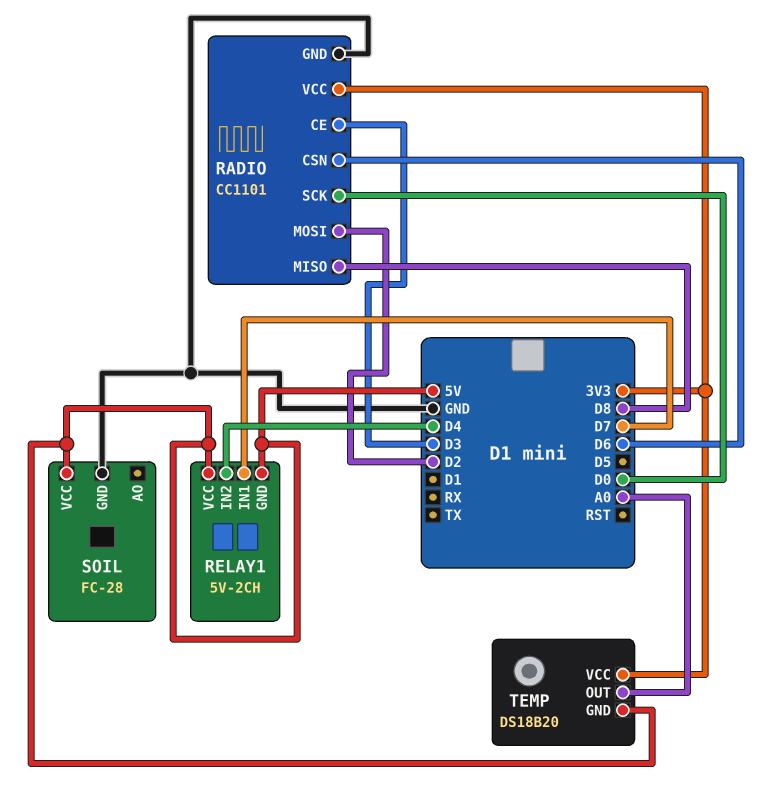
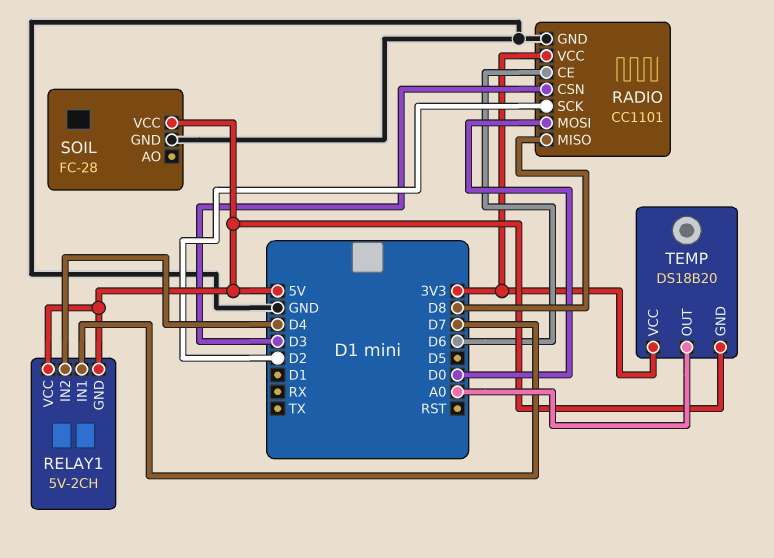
RADIO pin CE: D3 -> D6
RADIO pin CSN: D6 -> D3
RADIO pin MOSI: D2 -> D0
RADIO pin SCK: D0 -> D2

